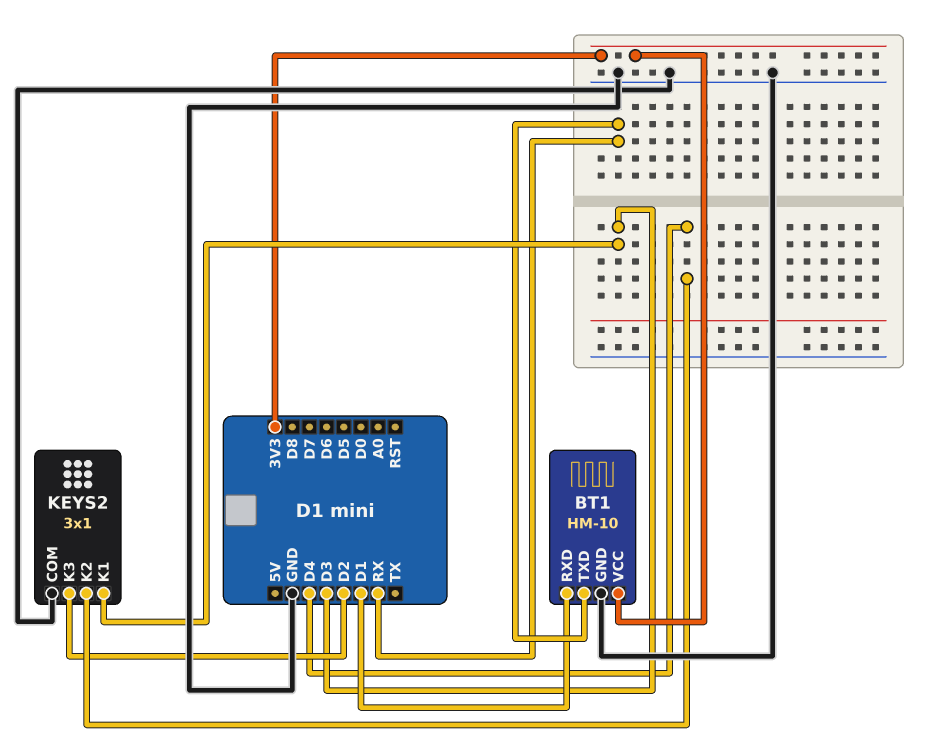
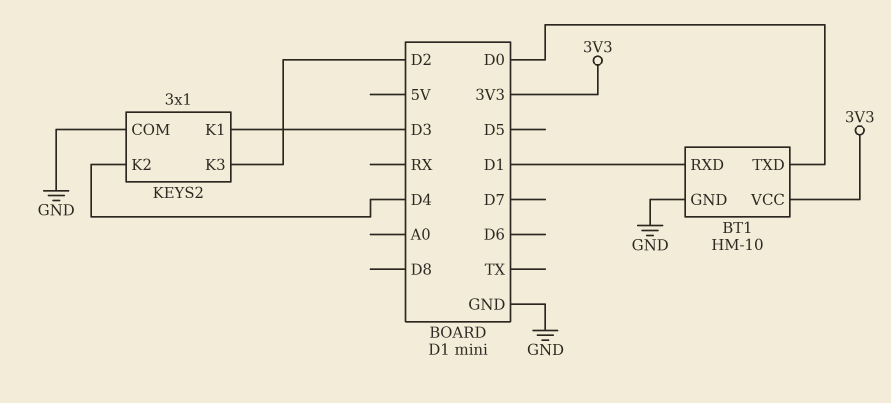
BT1 pin TXD: RX -> D0

